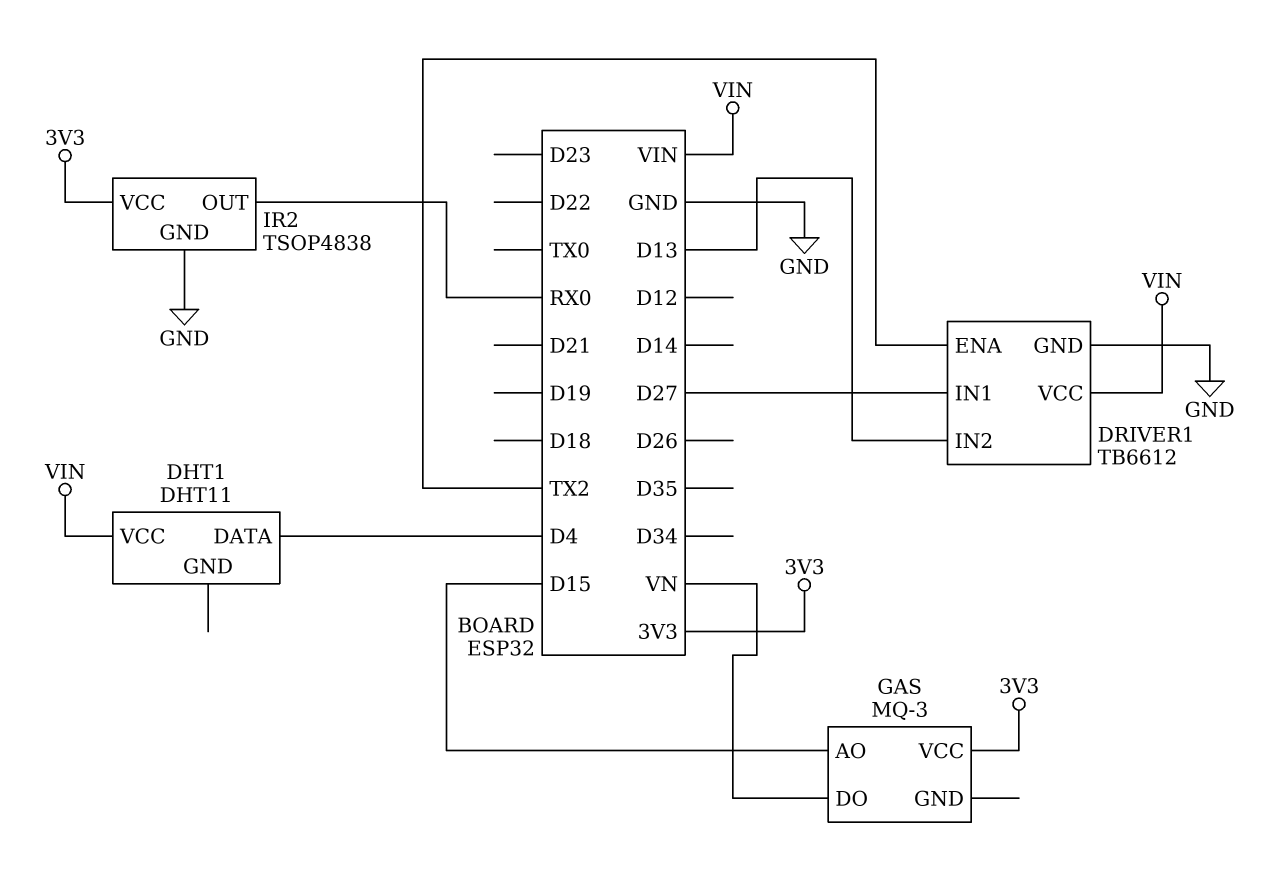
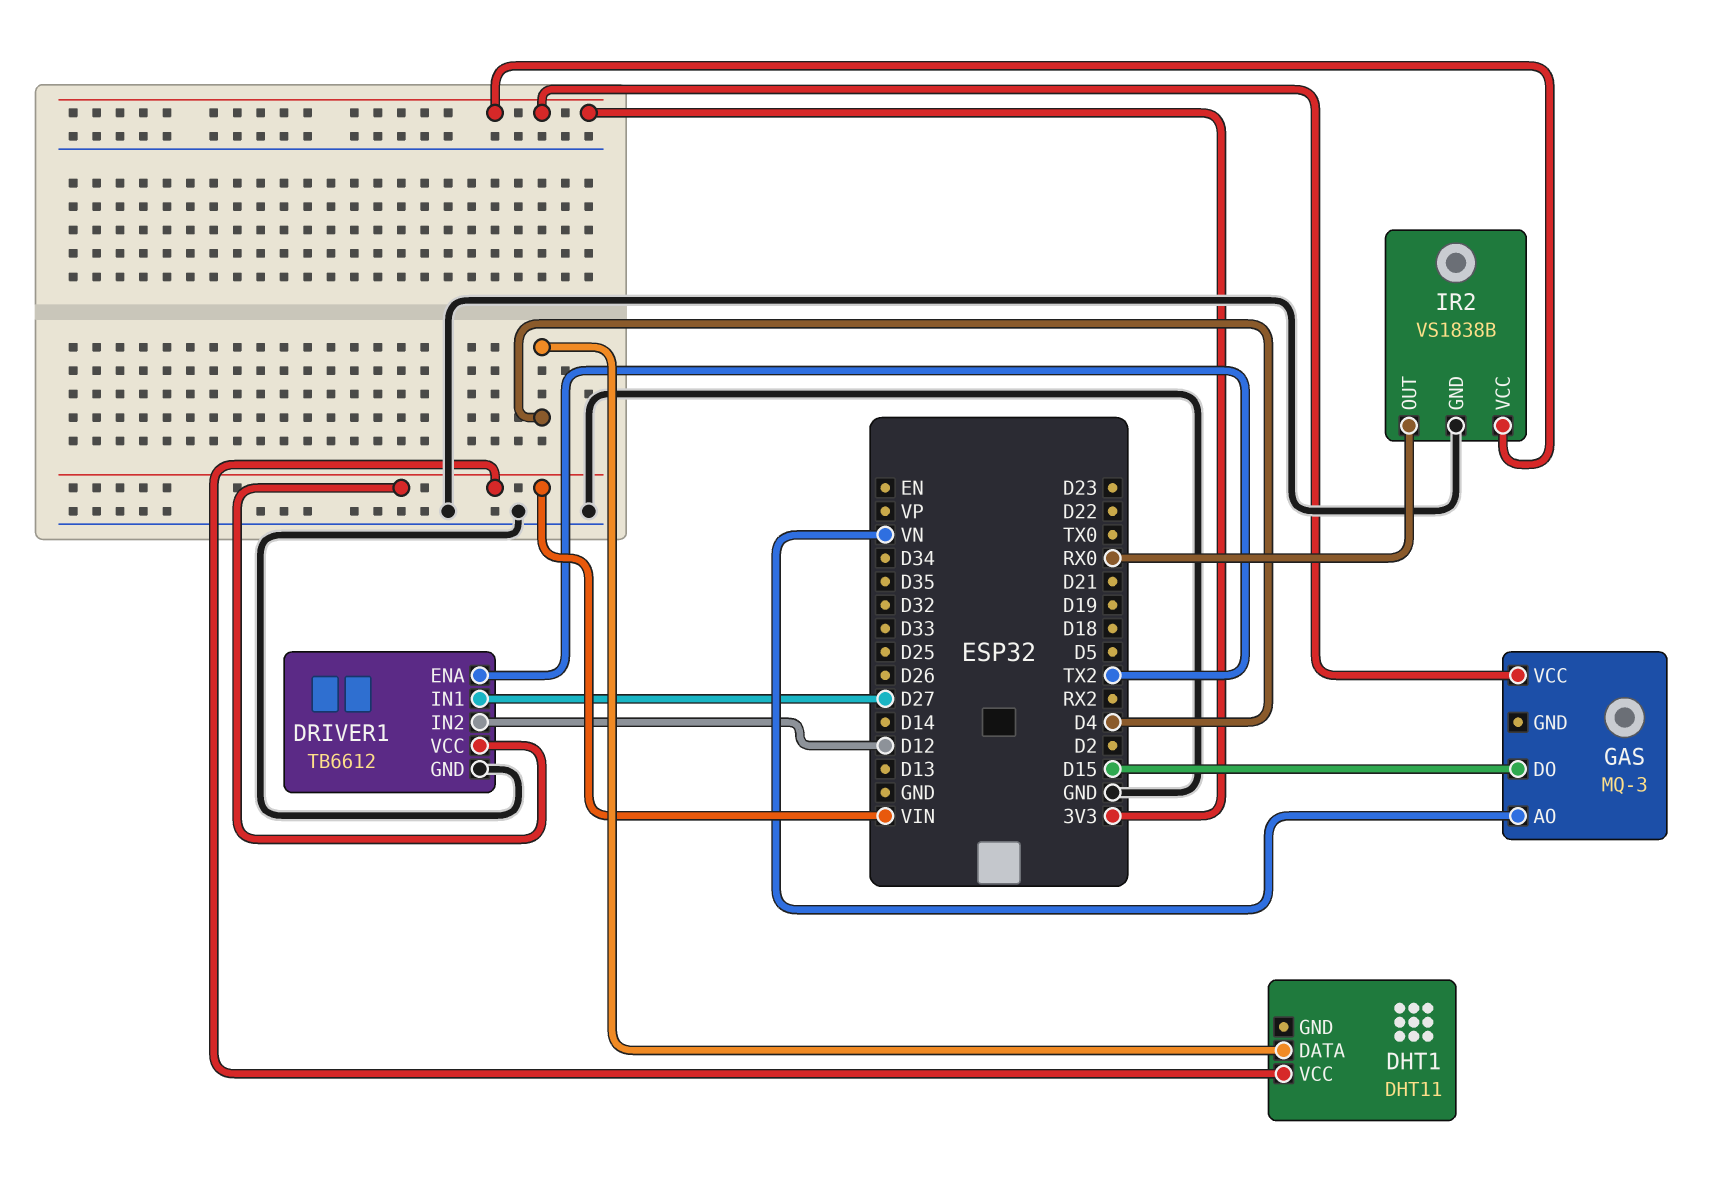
DRIVER1 pin IN2: D13 -> D12
GAS pin AO: D15 -> VN
GAS pin DO: VN -> D15
IR2: TSOP4838 -> VS1838B

